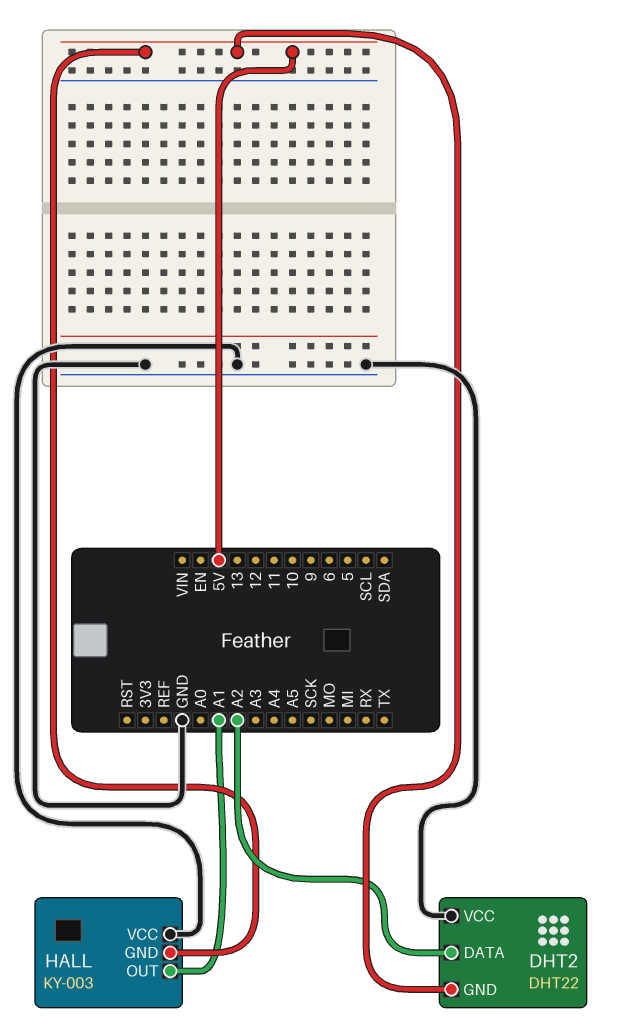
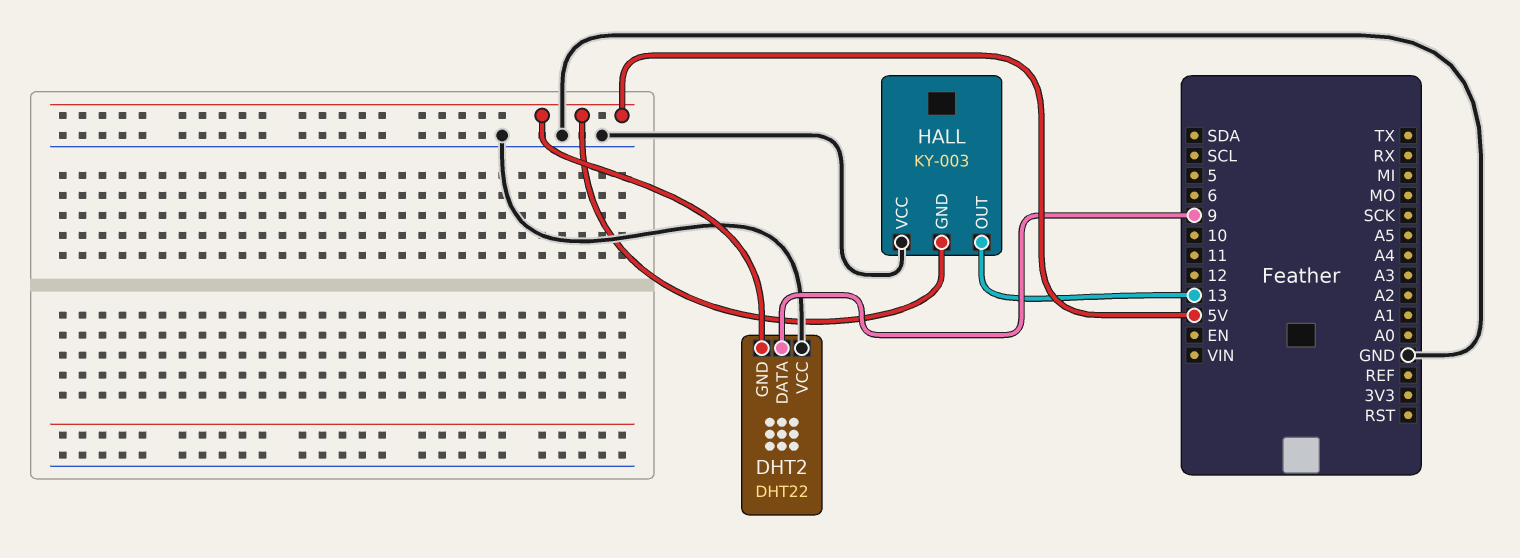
DHT2 pin DATA: A2 -> 9
HALL pin OUT: A1 -> 13

